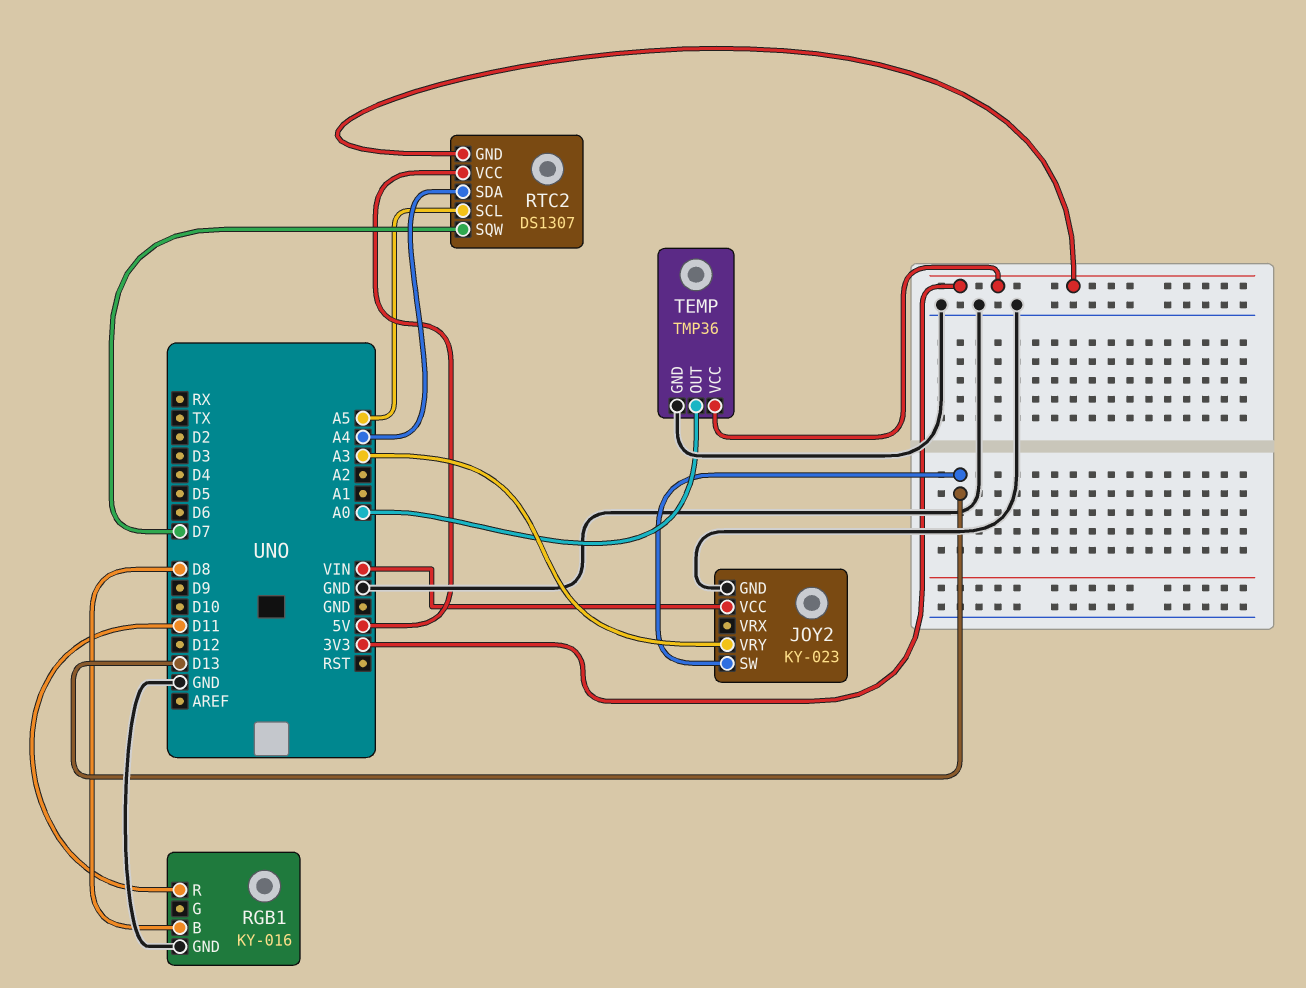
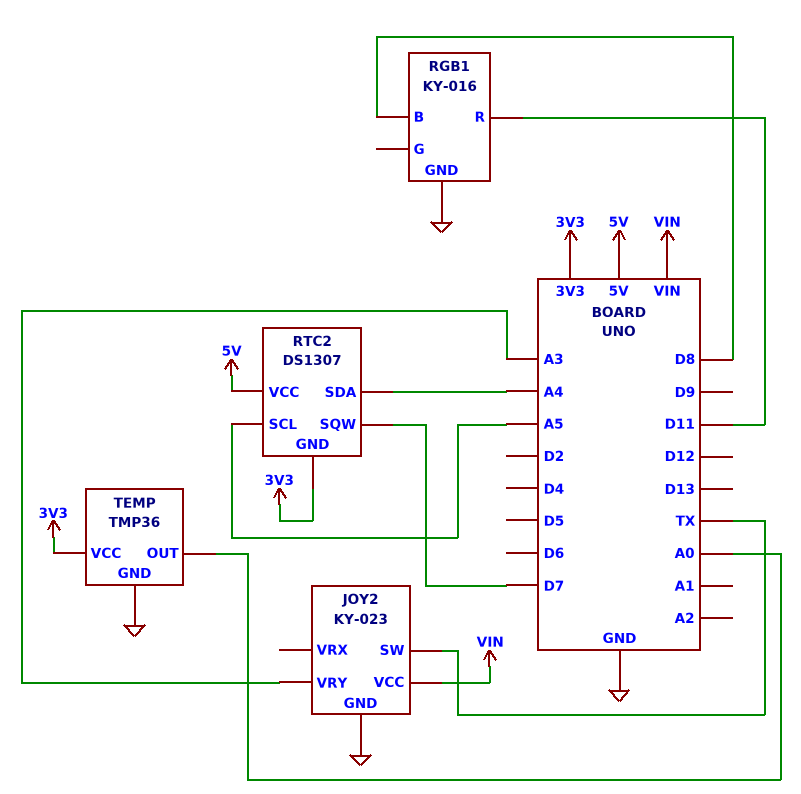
JOY2 pin SW: D13 -> TX

